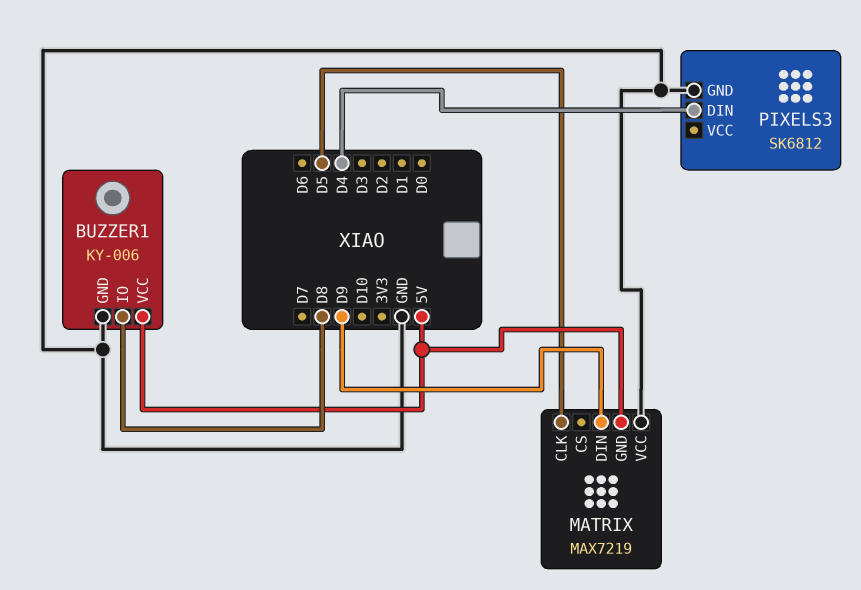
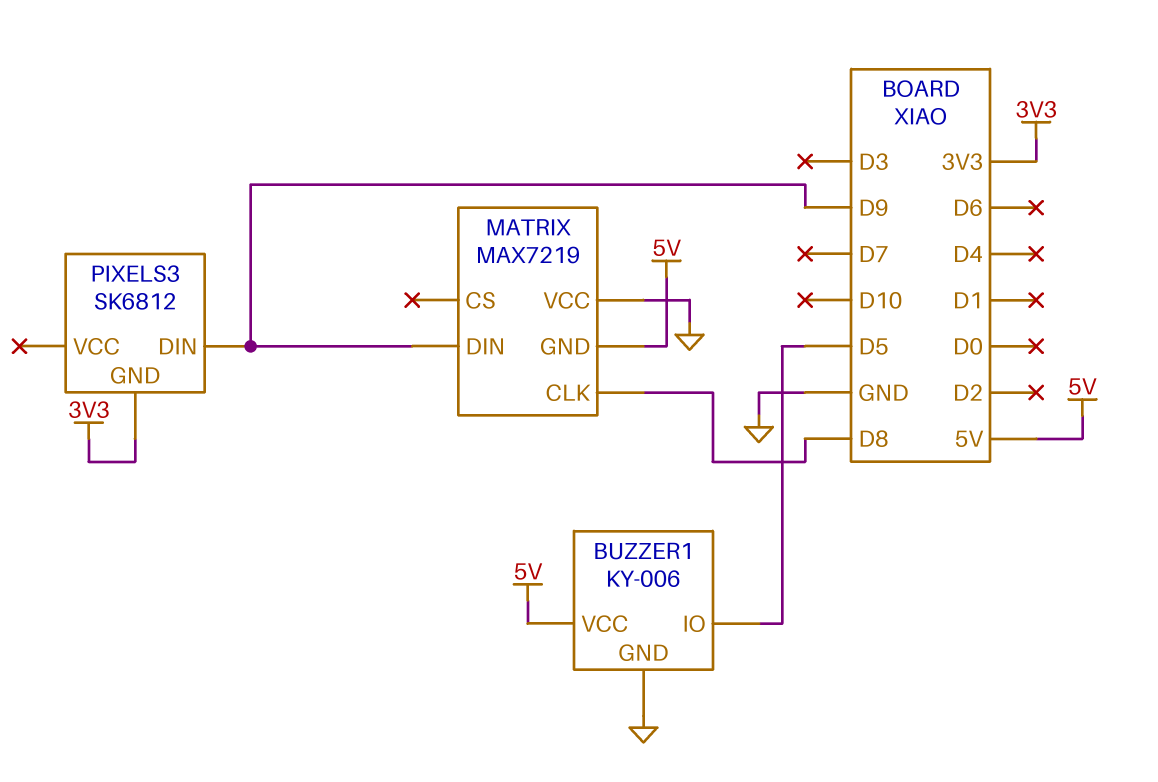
BUZZER1 pin IO: D8 -> D5
MATRIX pin CLK: D5 -> D8
PIXELS3 pin DIN: D4 -> D9
PIXELS3 pin GND: GND -> 3V3

